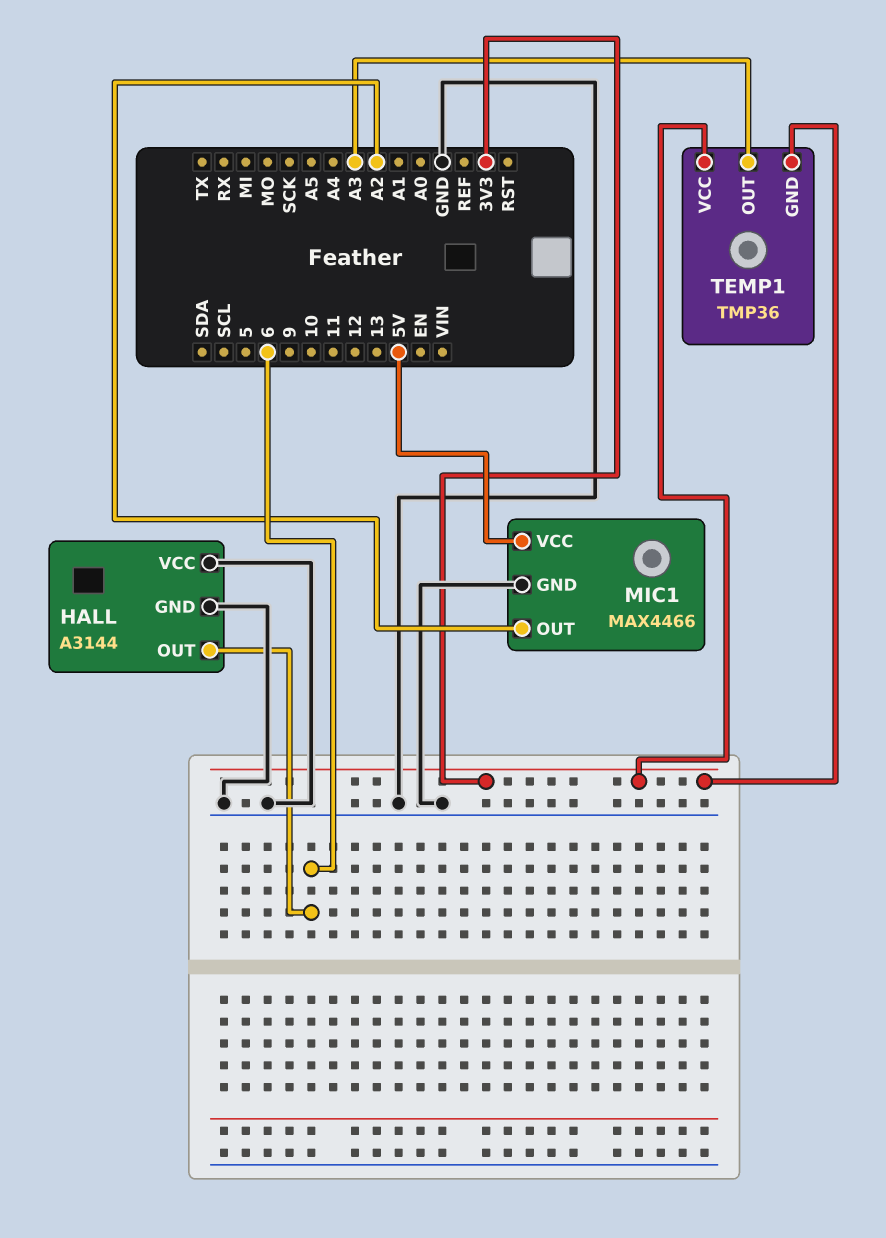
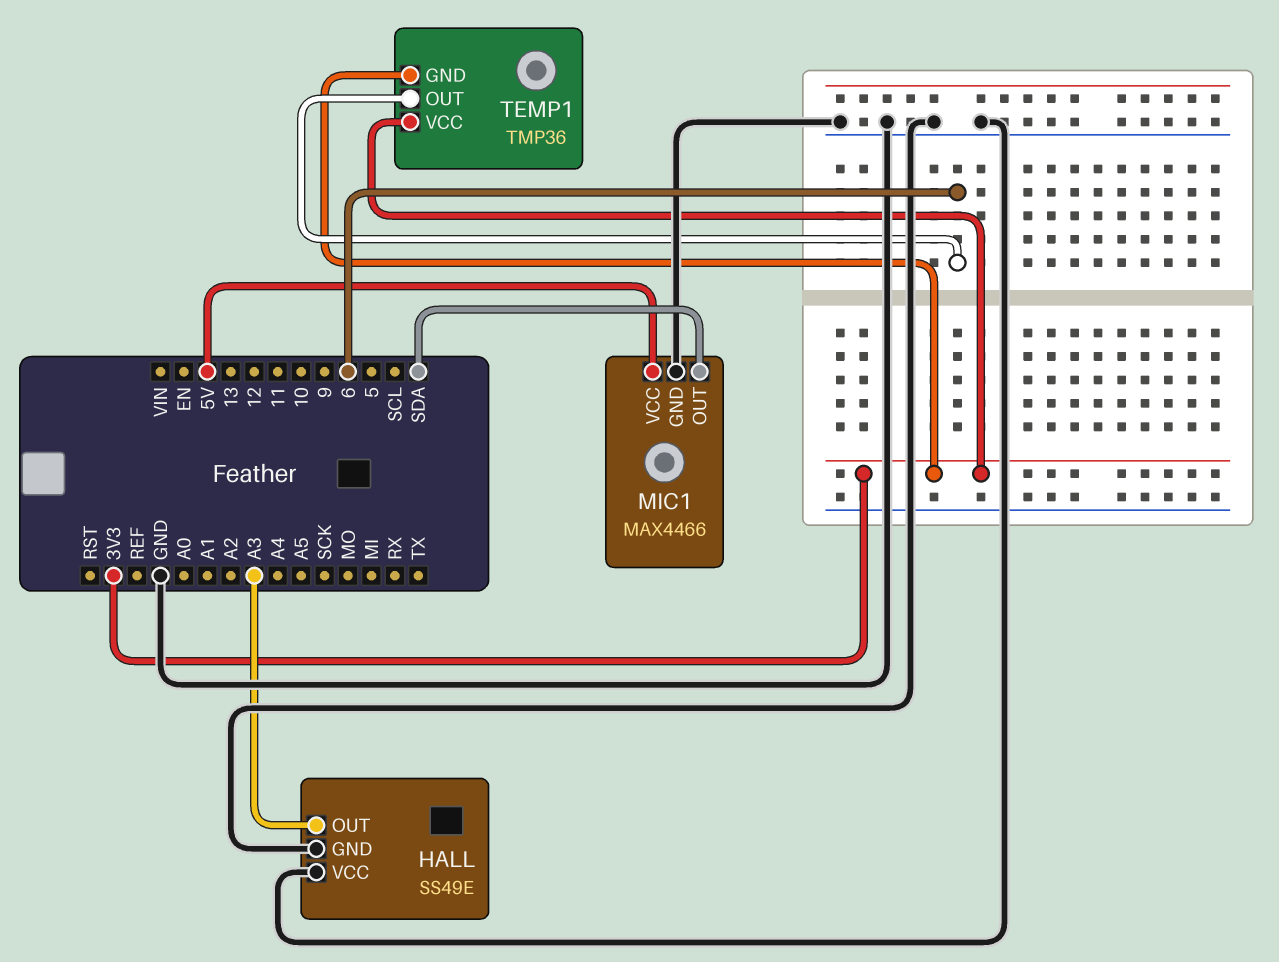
HALL: A3144 -> SS49E
HALL pin OUT: 6 -> A3
MIC1 pin OUT: A2 -> SDA
TEMP1 pin OUT: A3 -> 6

